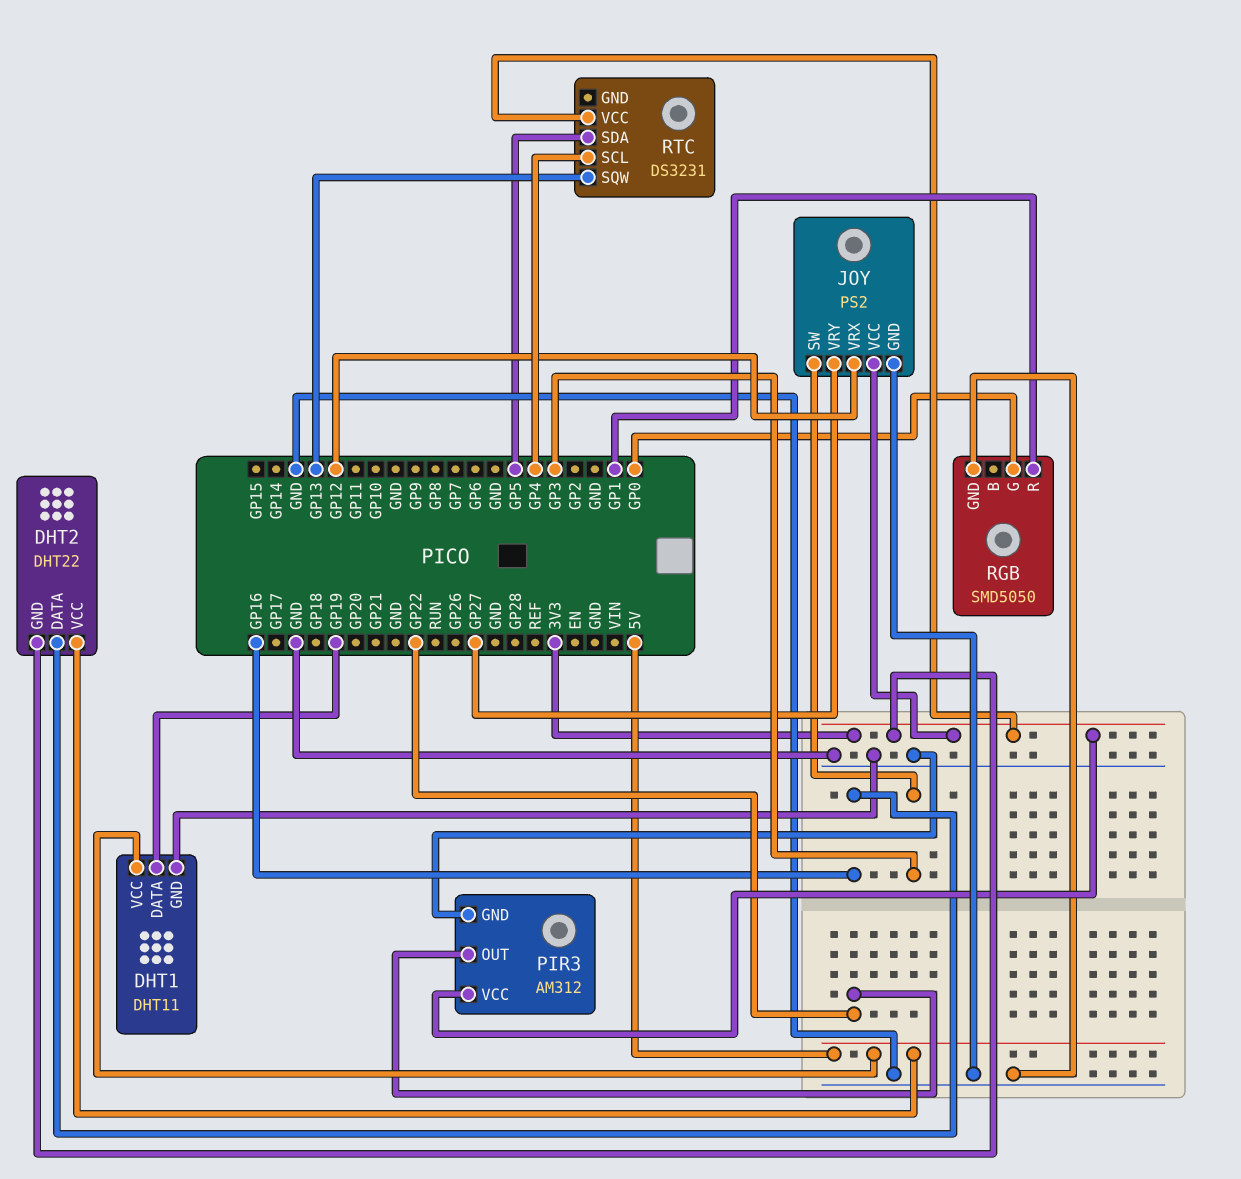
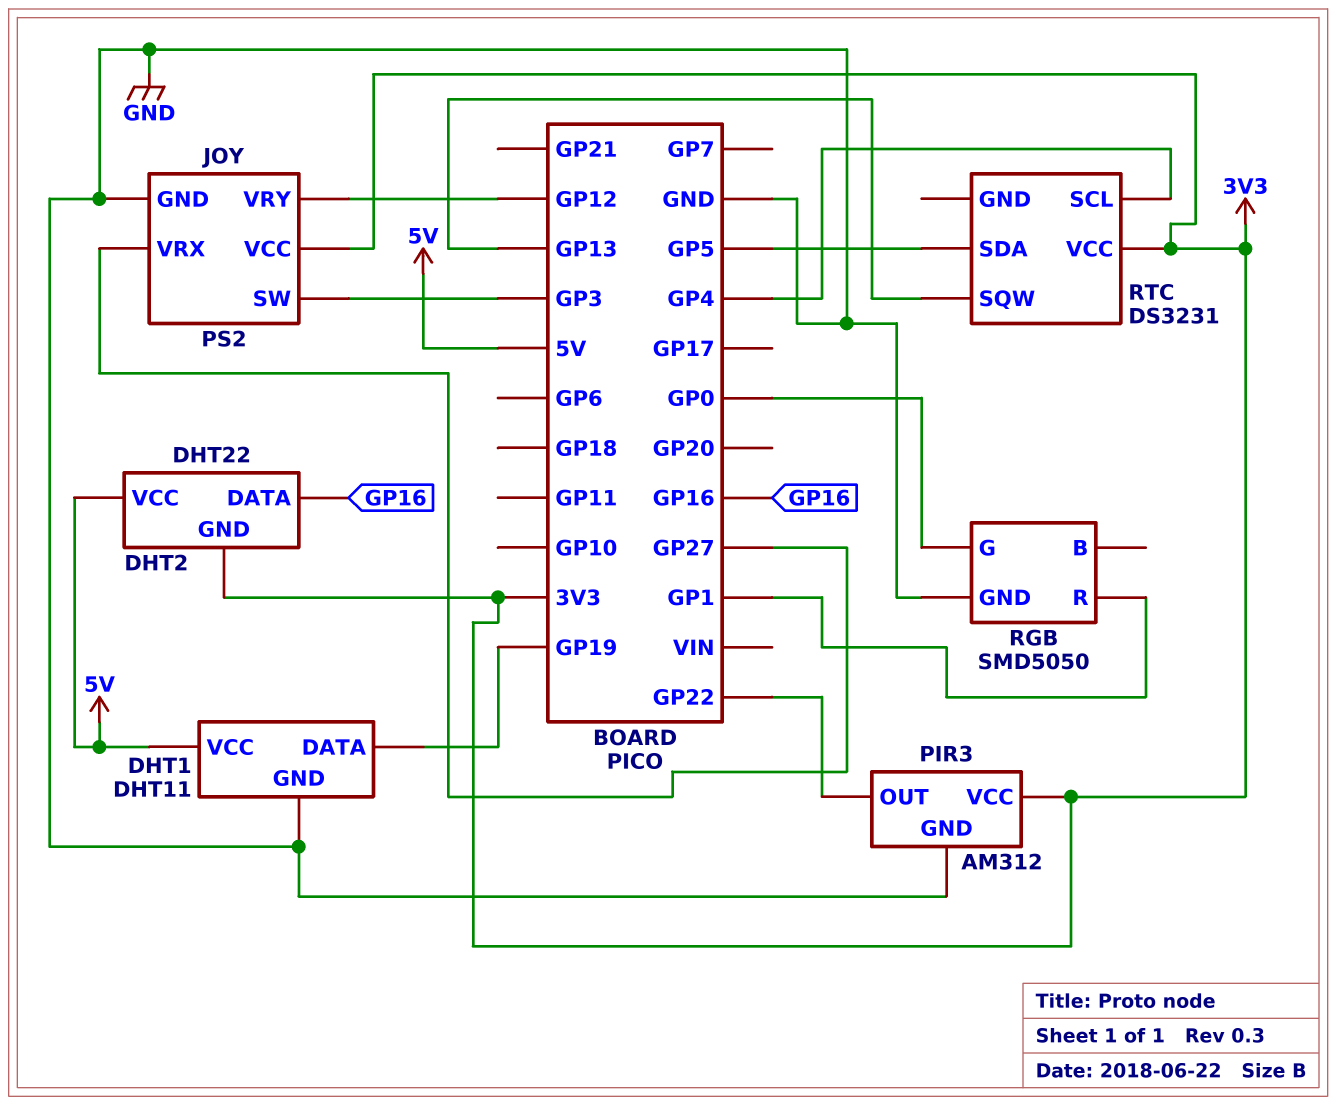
JOY pin VRX: GP12 -> GP27
JOY pin VRY: GP27 -> GP12

